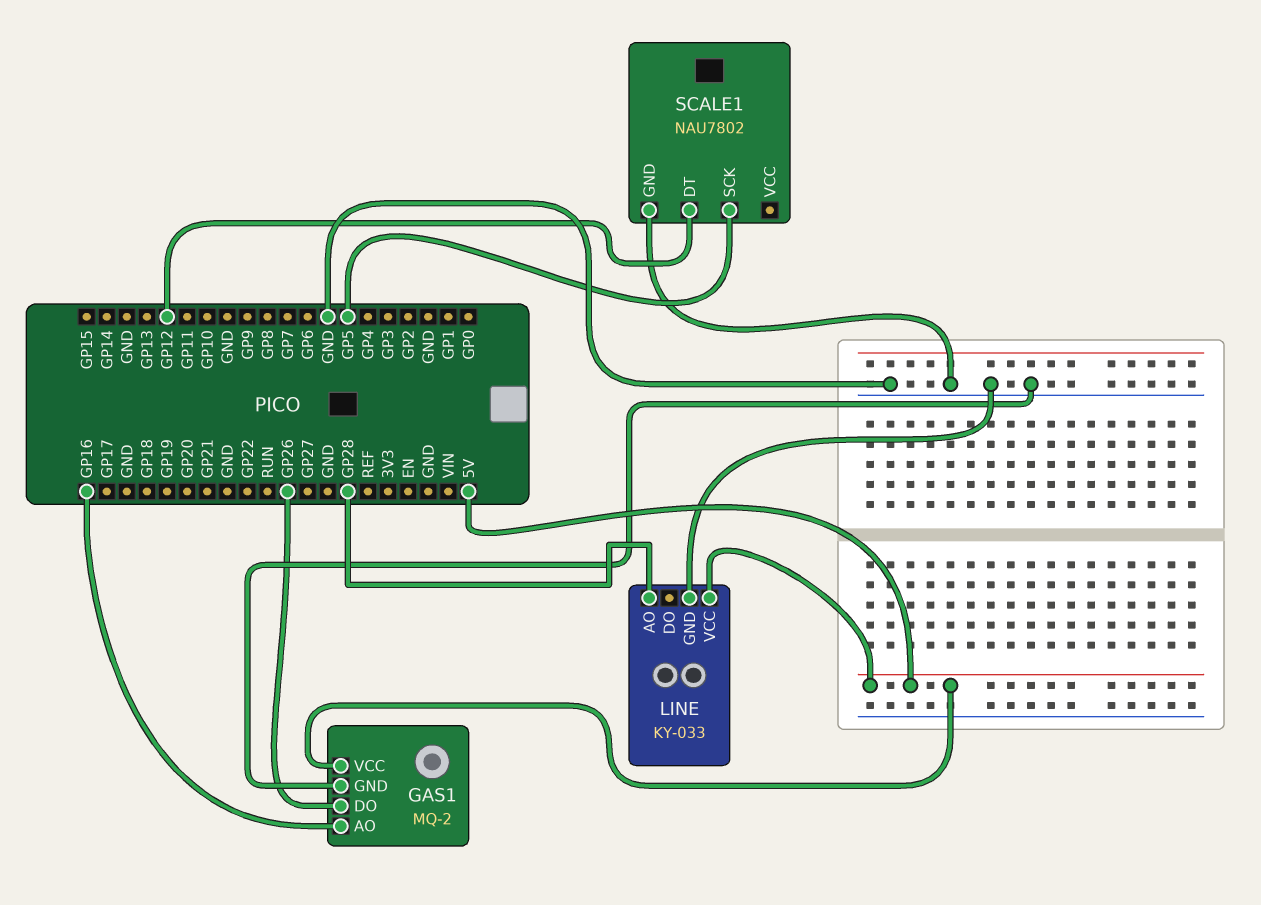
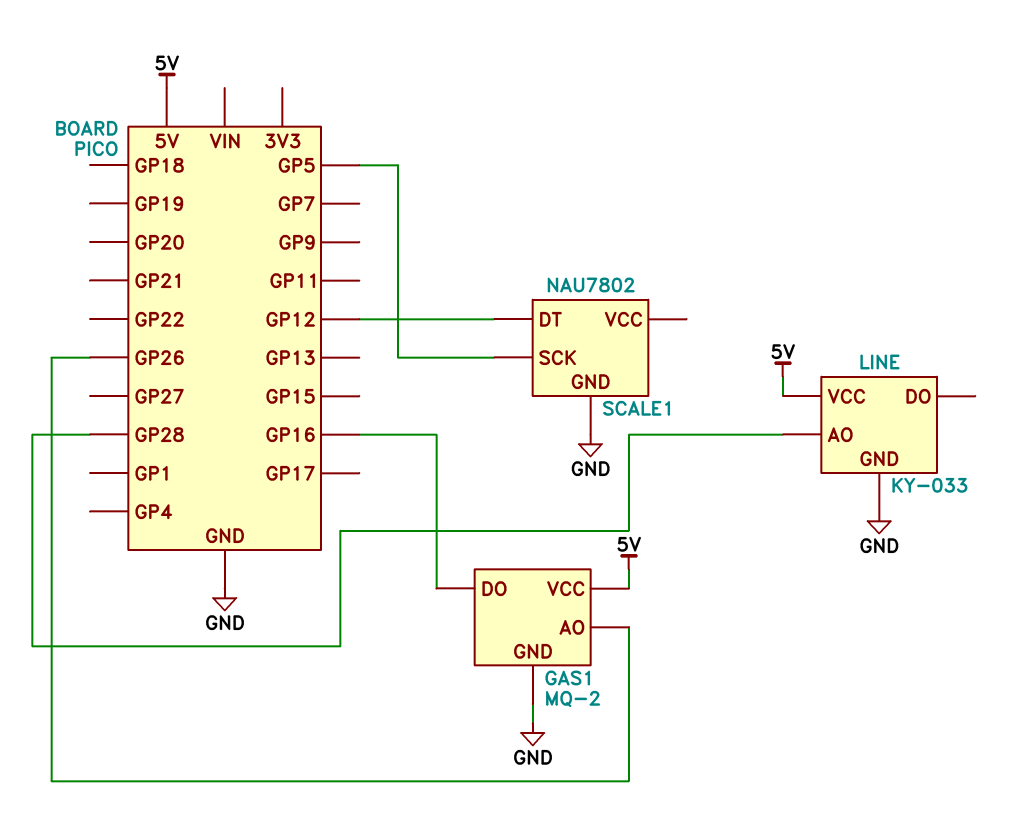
GAS1 pin AO: GP16 -> GP26
GAS1 pin DO: GP26 -> GP16

